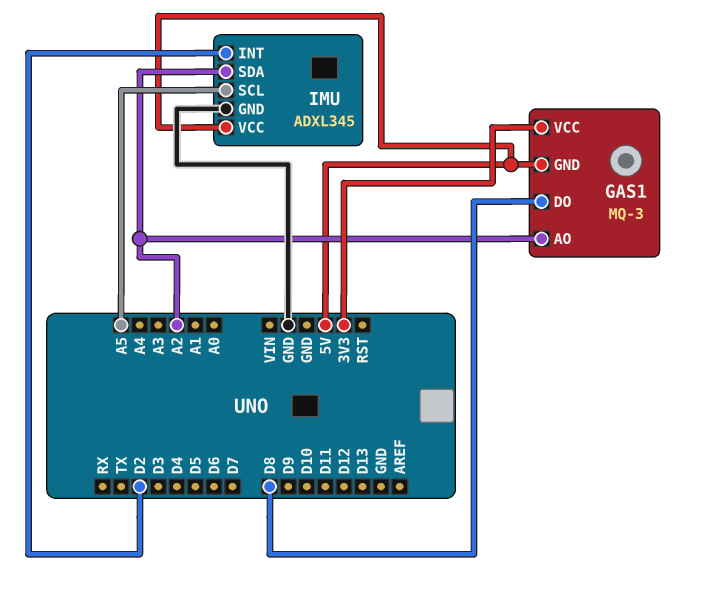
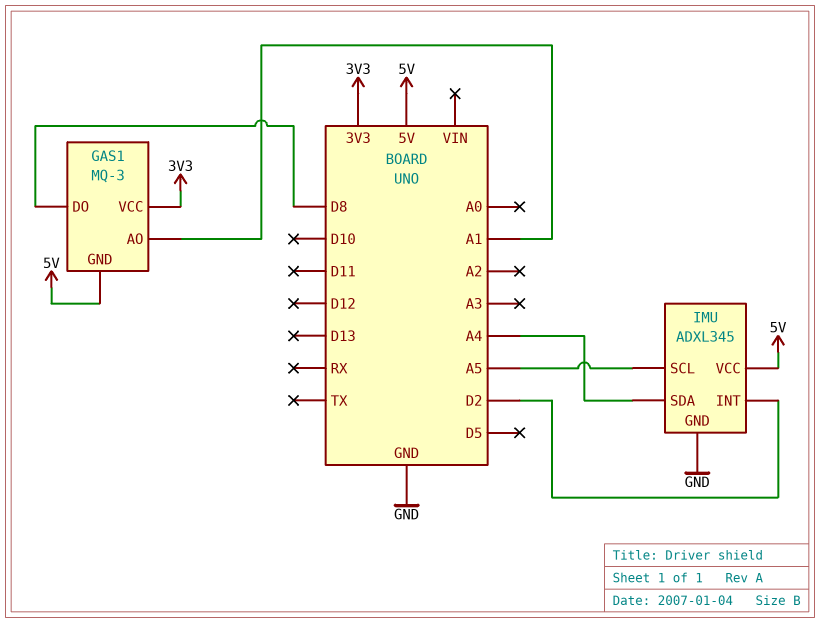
GAS1 pin AO: A2 -> A1
IMU pin SDA: A2 -> A4

